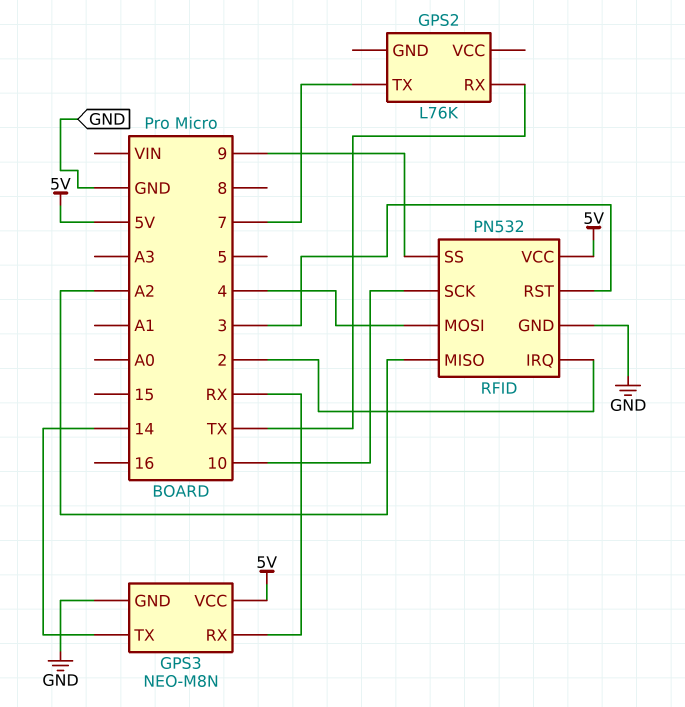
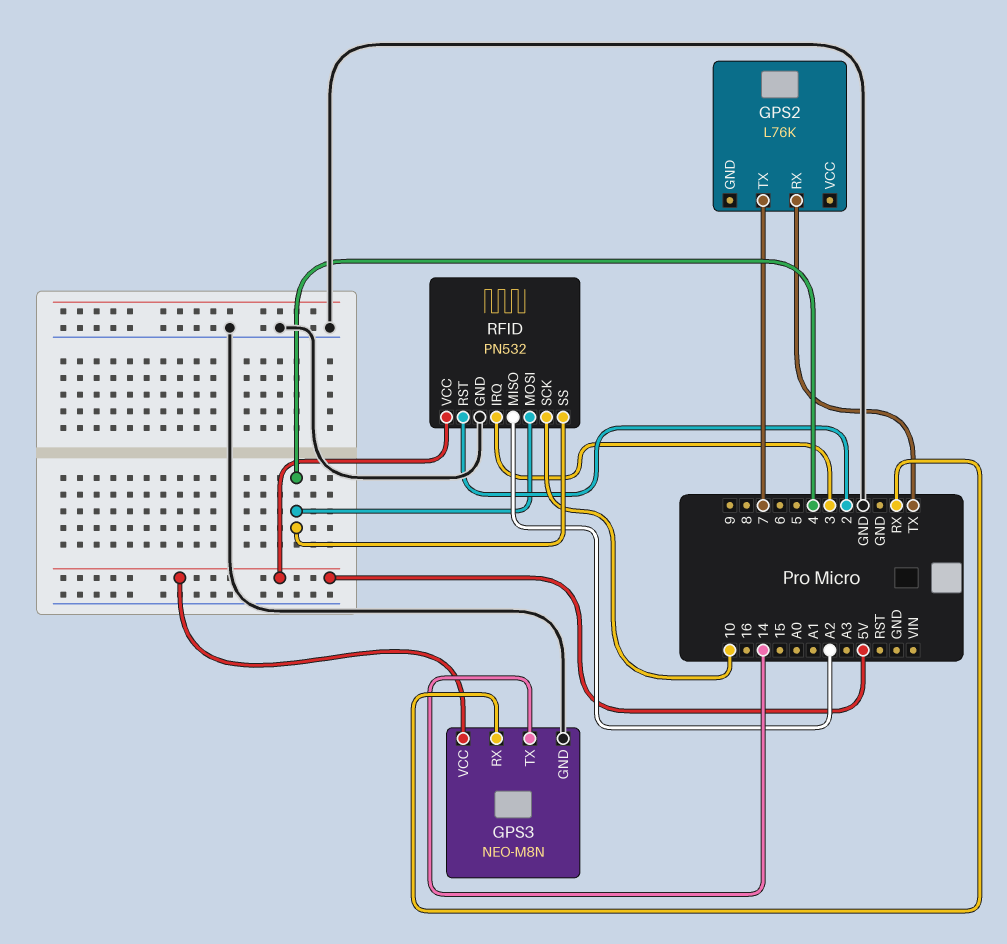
RFID pin IRQ: 2 -> 3
RFID pin RST: 3 -> 2
RFID pin SS: 9 -> 4

